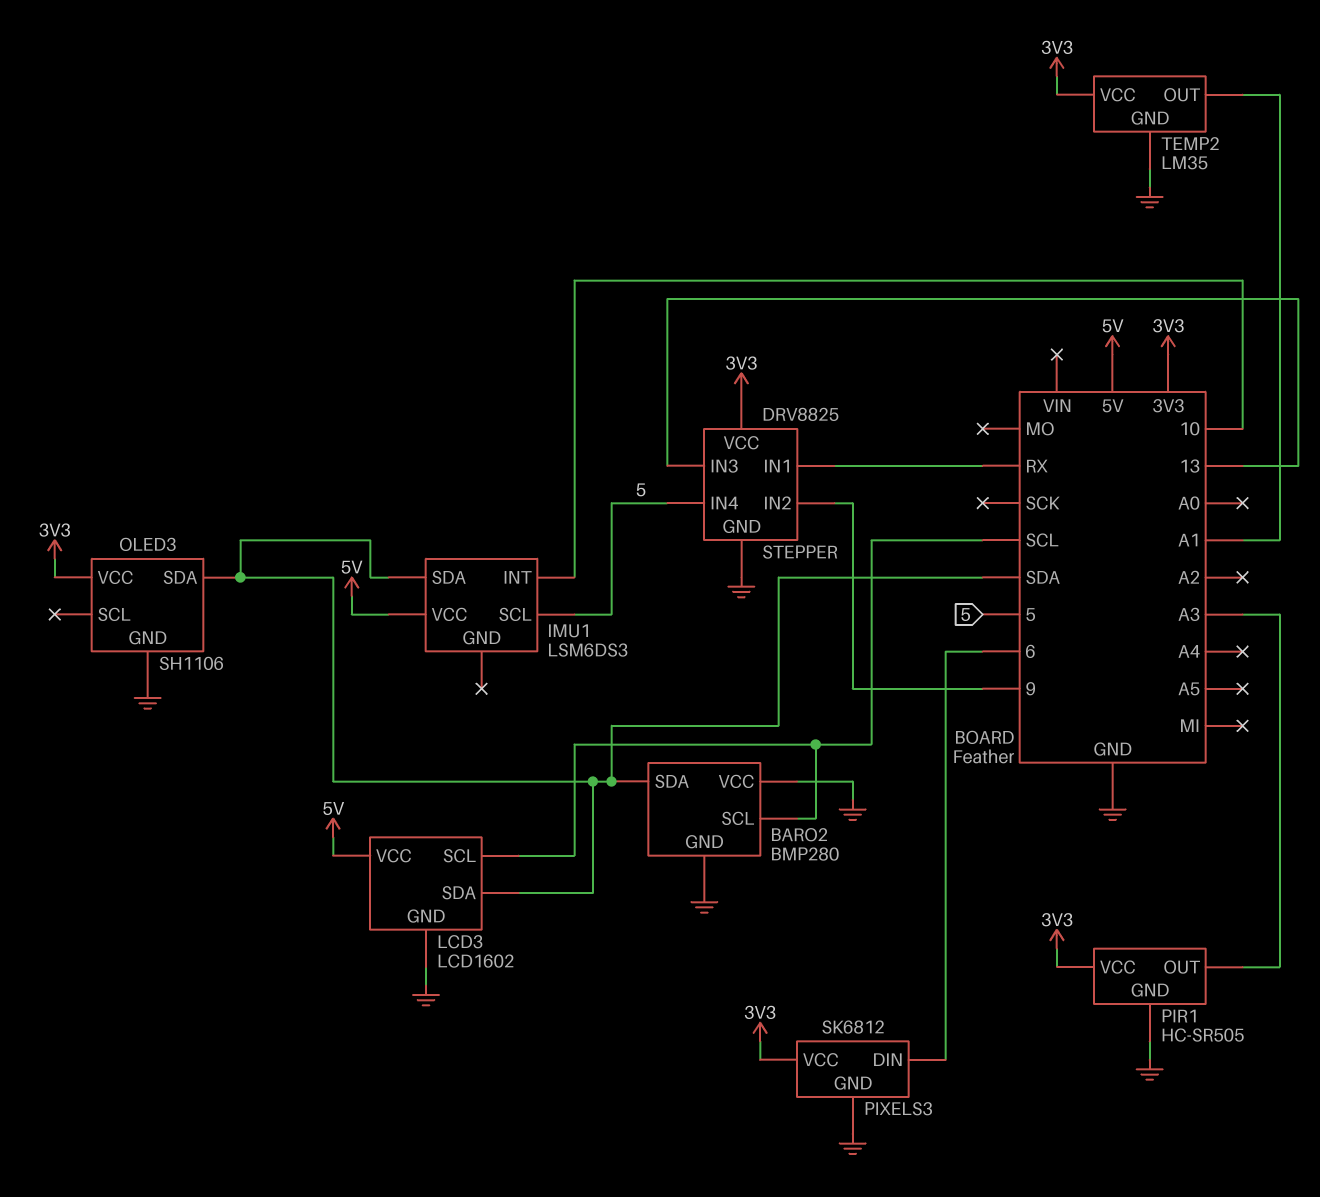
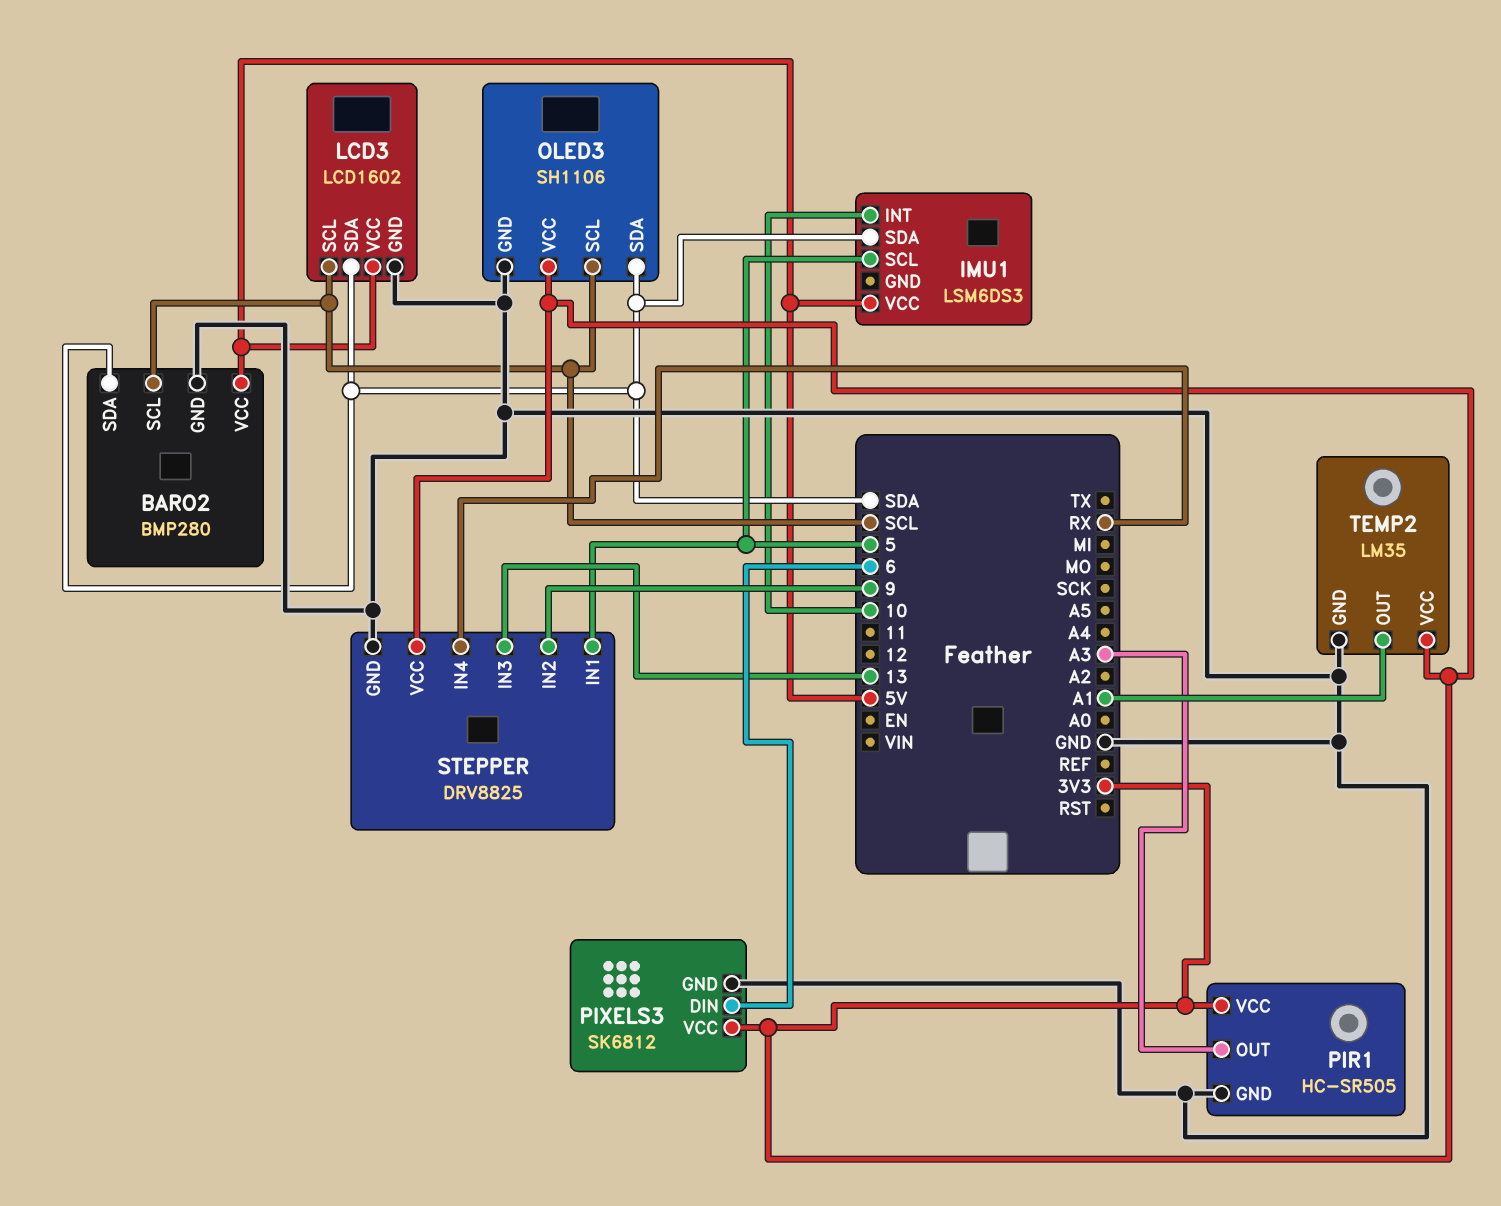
BARO2 pin VCC: GND -> 5V
OLED3 pin SCL: none -> SCL
STEPPER pin IN1: RX -> 5
STEPPER pin IN4: 5 -> RX

